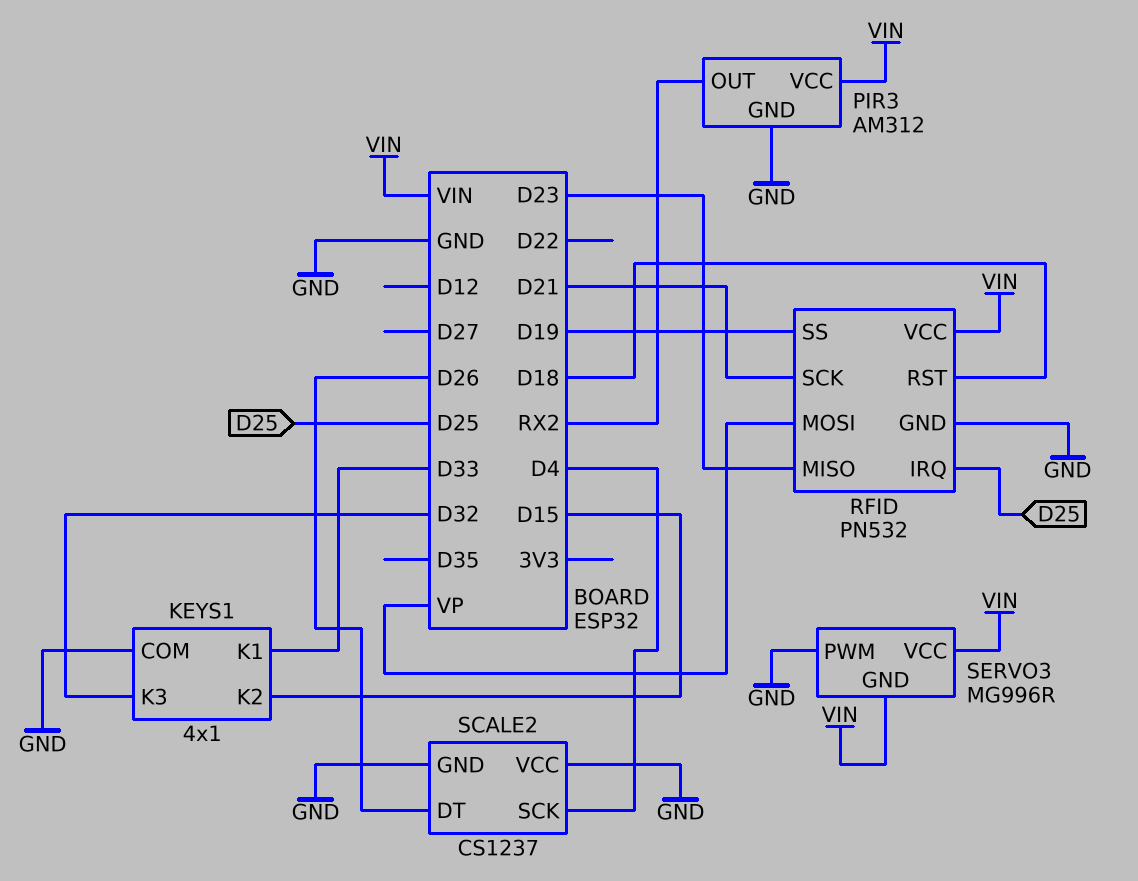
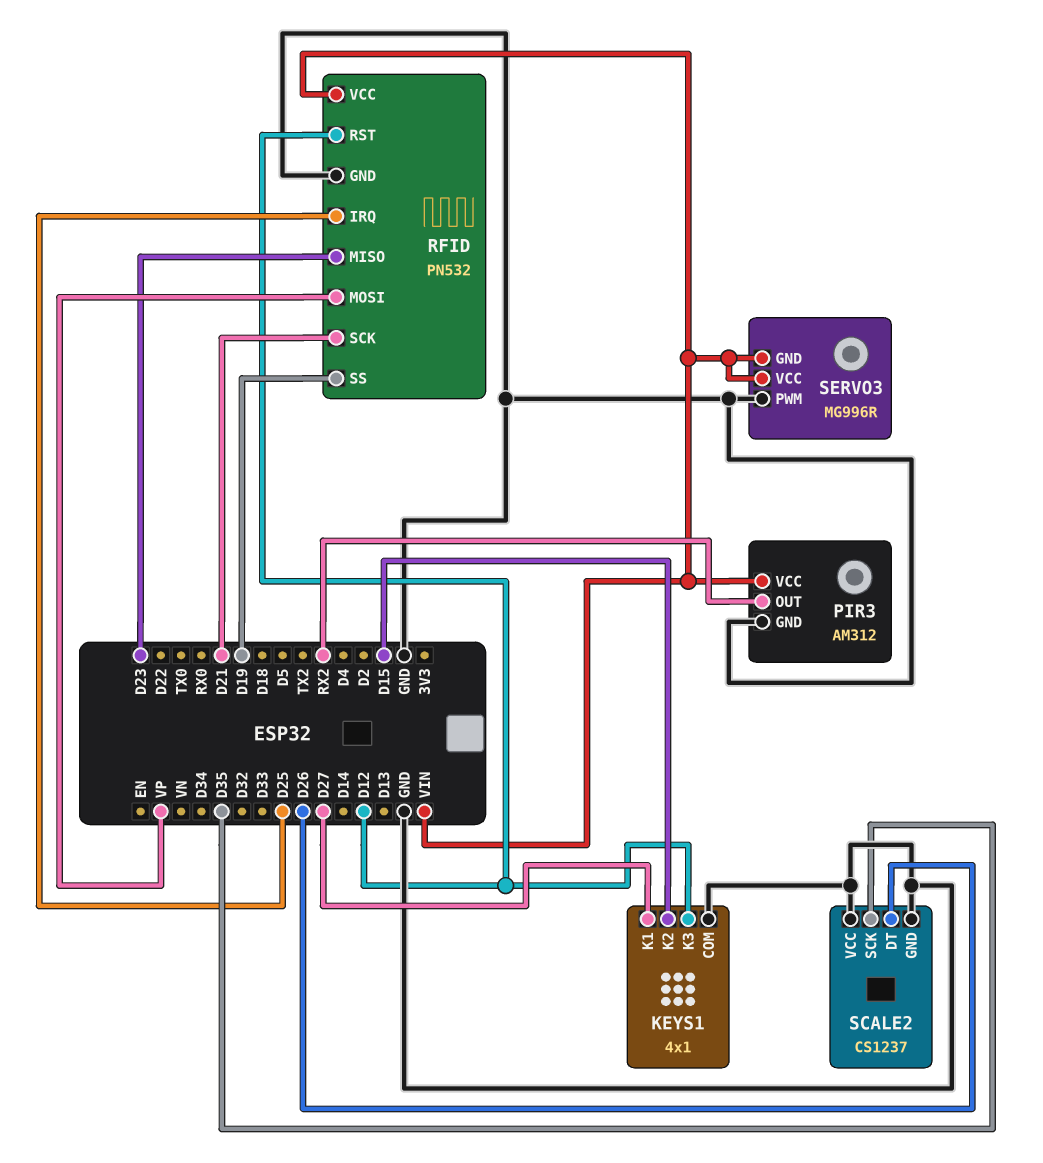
KEYS1 pin K1: D33 -> D27
KEYS1 pin K3: D32 -> D12
RFID pin RST: D18 -> D12
SCALE2 pin SCK: D4 -> D35

